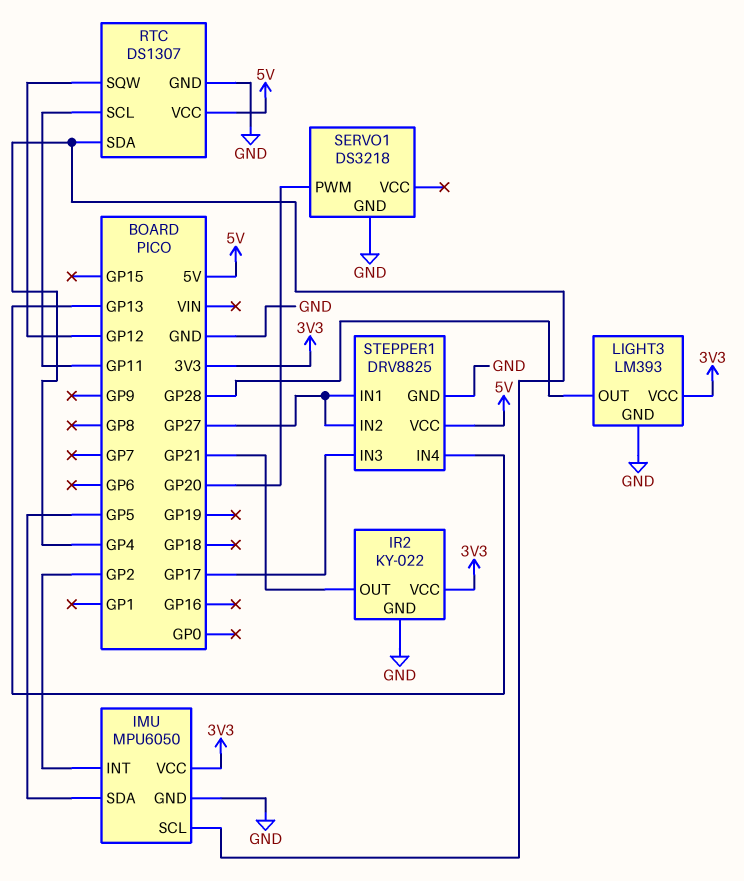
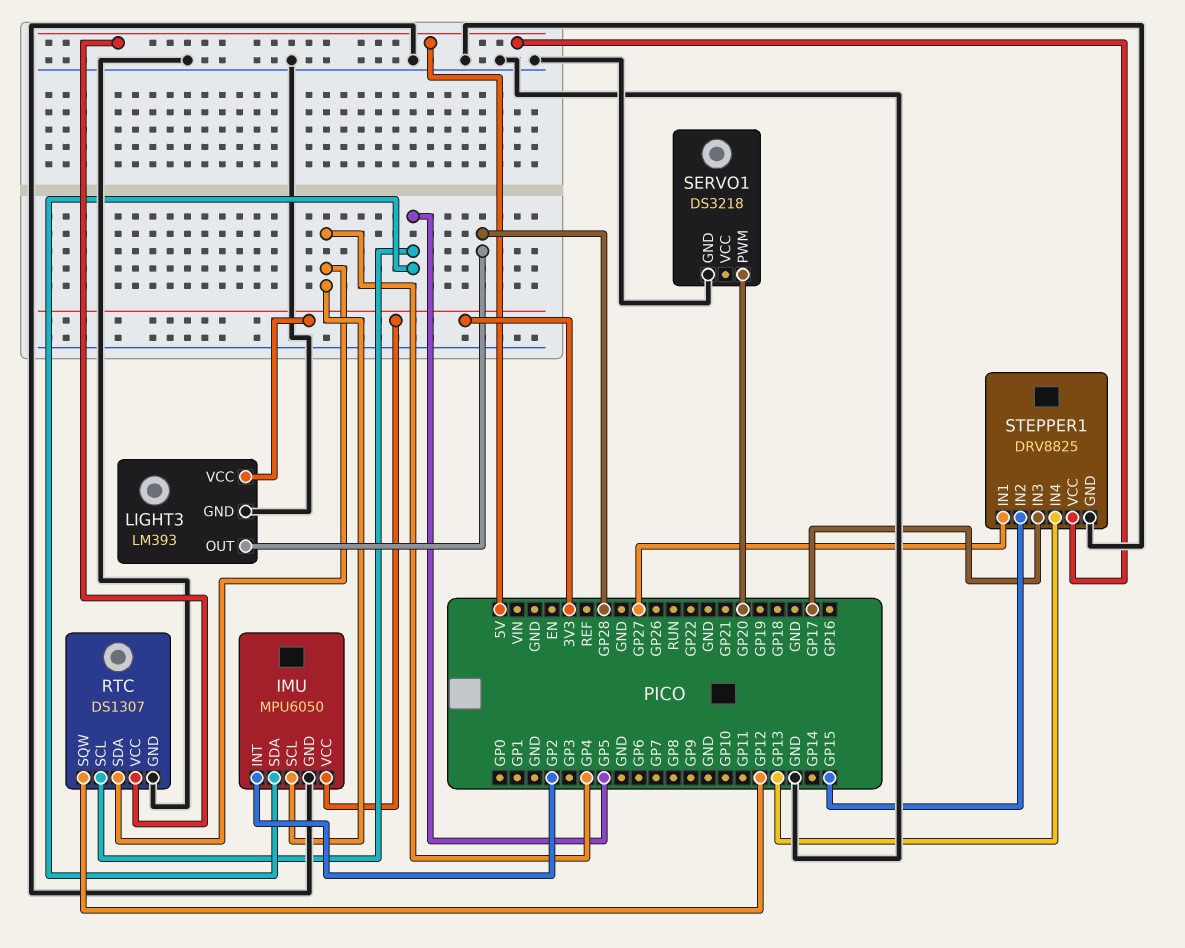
IR2: KY-022 -> none
IR2 pin GND: GND -> none
IR2 pin OUT: GP21 -> none
IR2 pin VCC: 3V3 -> none
RTC pin SCL: GP11 -> GP5
STEPPER1 pin IN2: GP27 -> GP15

